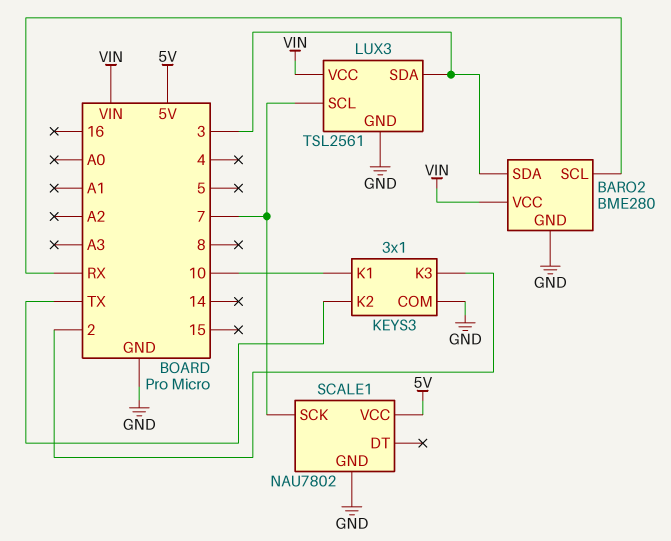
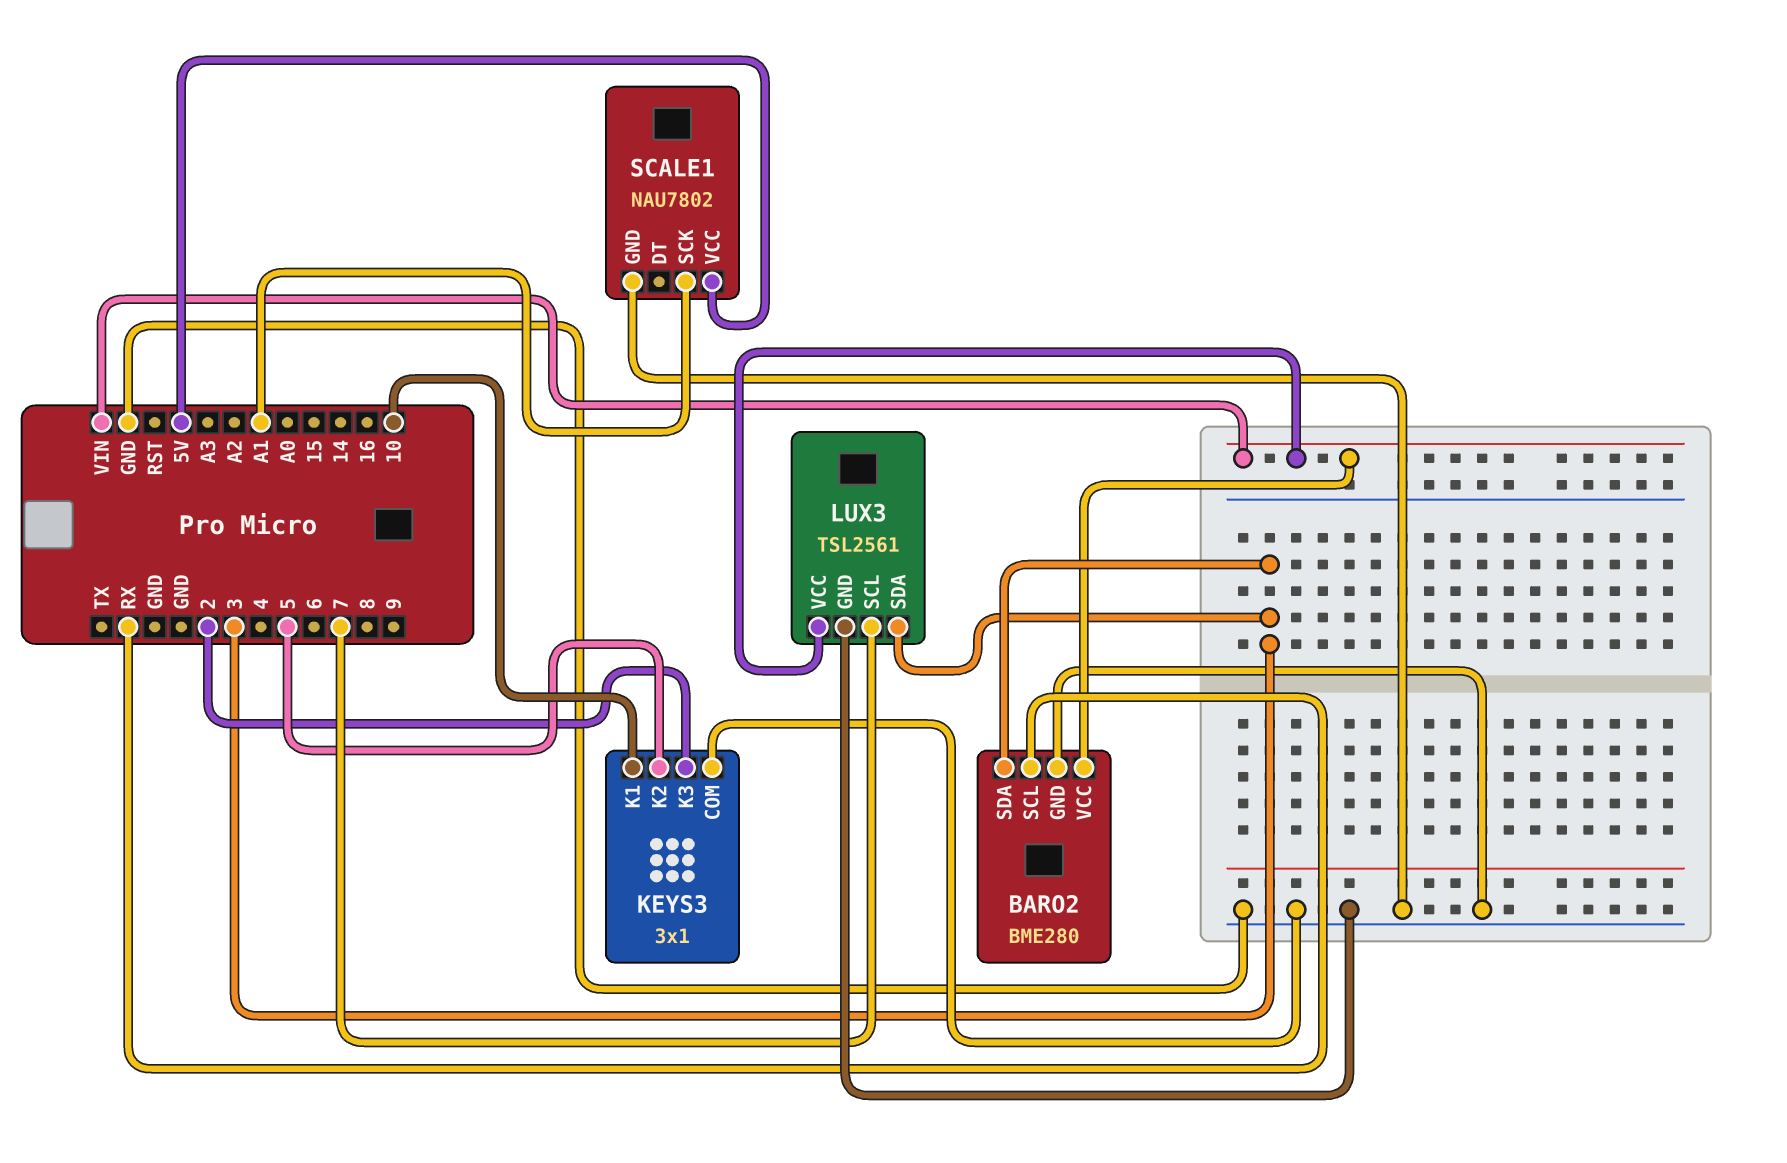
KEYS3 pin K2: TX -> 5
SCALE1 pin SCK: 7 -> A1

